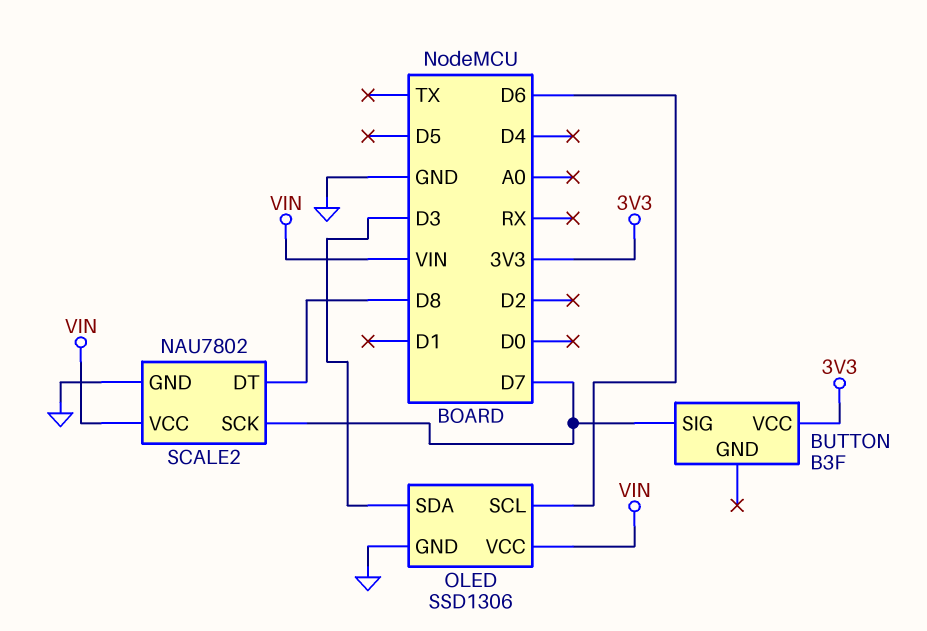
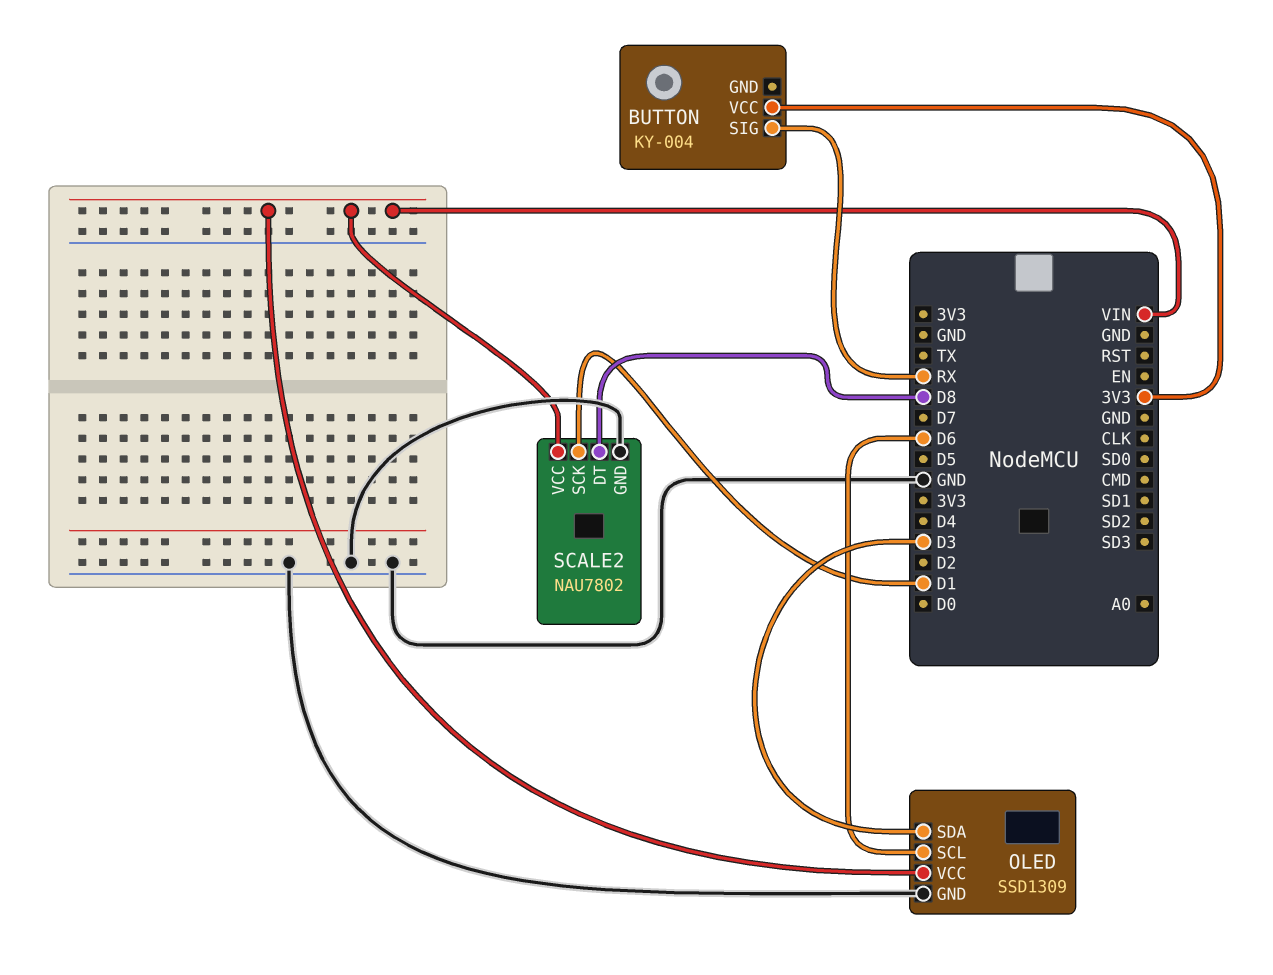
BUTTON: B3F -> KY-004
BUTTON pin SIG: D7 -> RX
OLED: SSD1306 -> SSD1309
SCALE2 pin SCK: D7 -> D1

